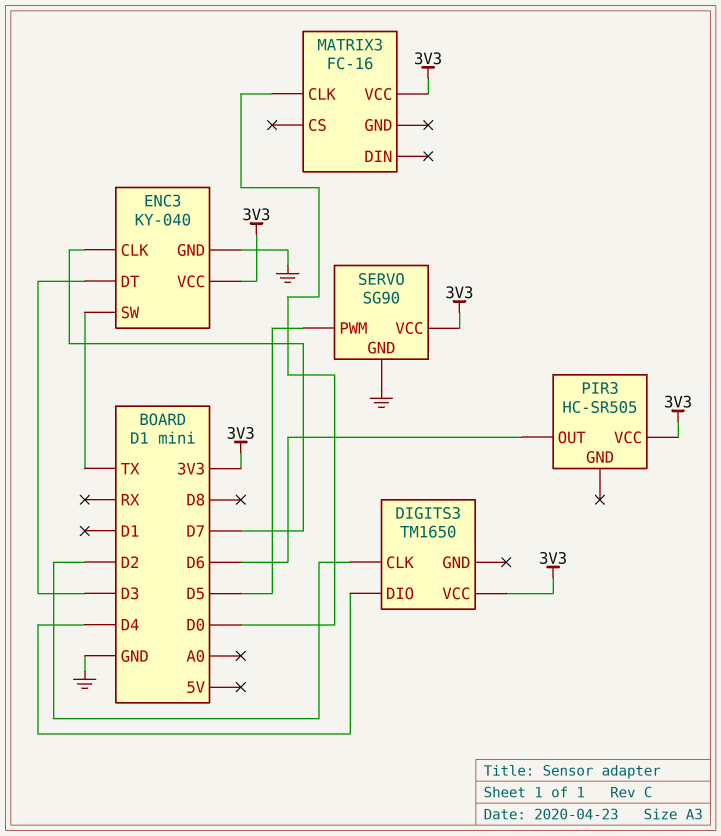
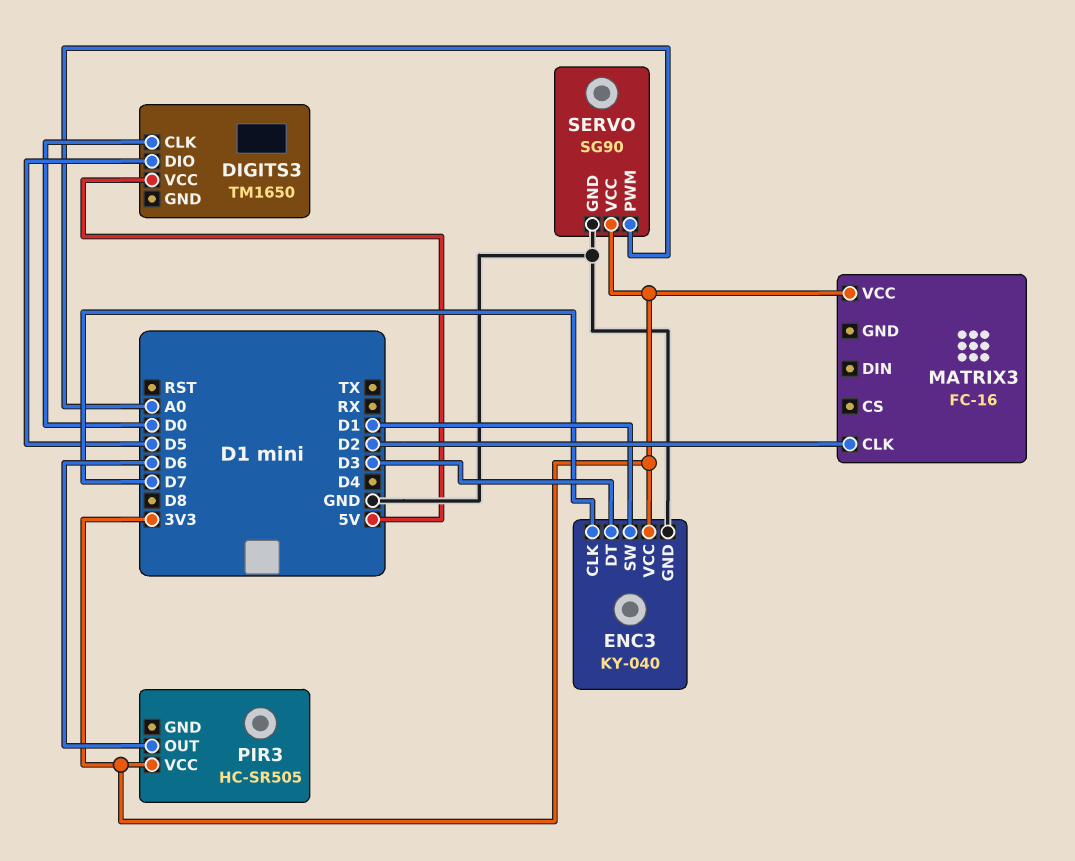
DIGITS3 pin CLK: D2 -> D0
DIGITS3 pin DIO: D4 -> D5
DIGITS3 pin VCC: 3V3 -> 5V
ENC3 pin SW: TX -> D1
MATRIX3 pin CLK: D0 -> D2
SERVO pin PWM: D5 -> A0

